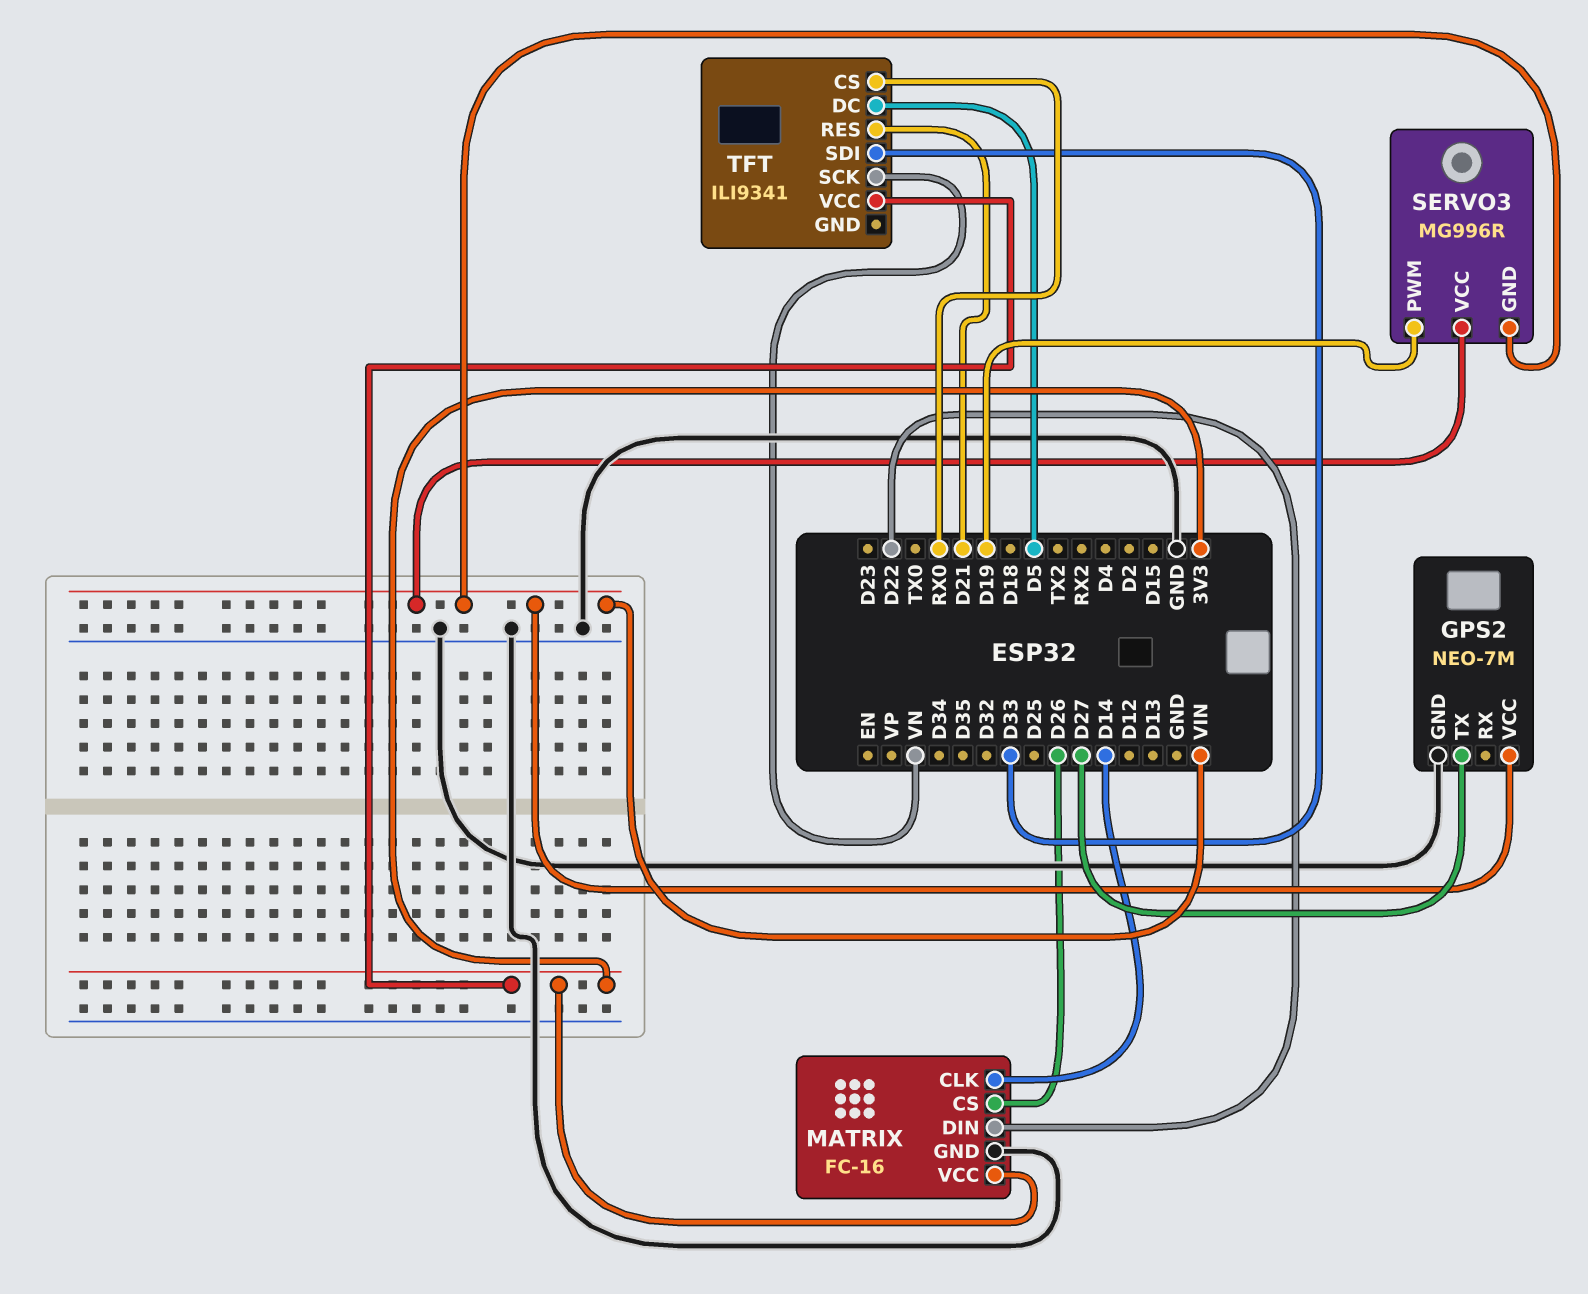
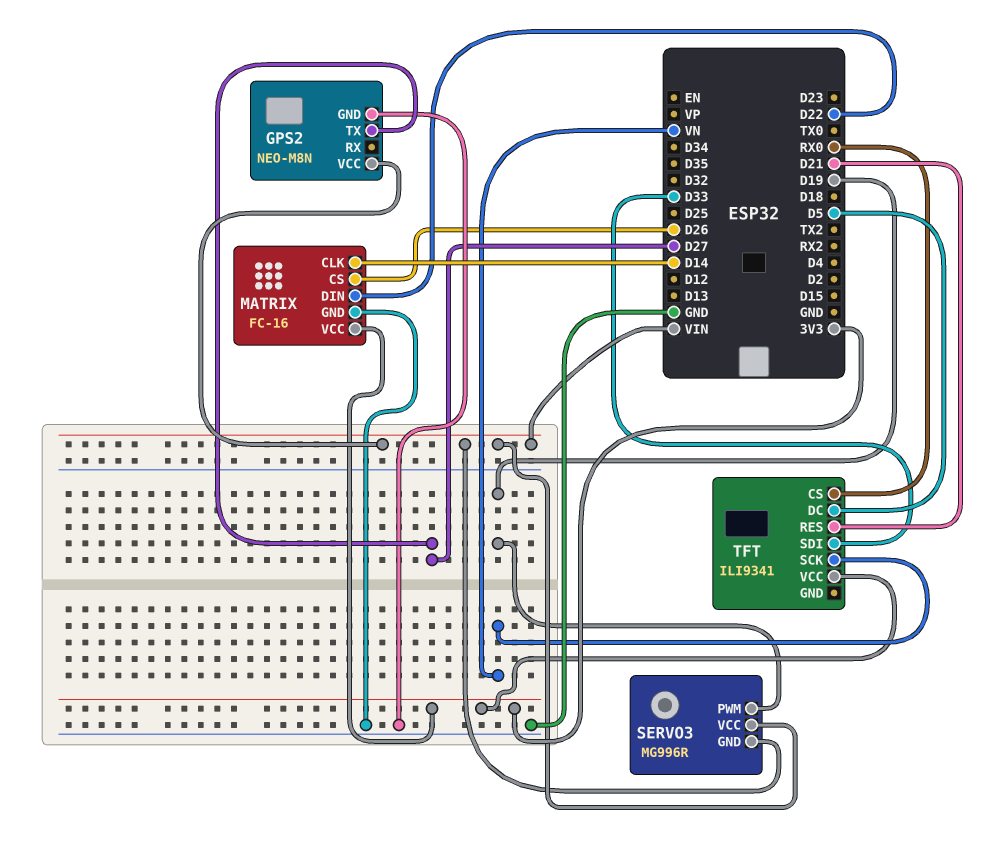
GPS2: NEO-7M -> NEO-M8N

